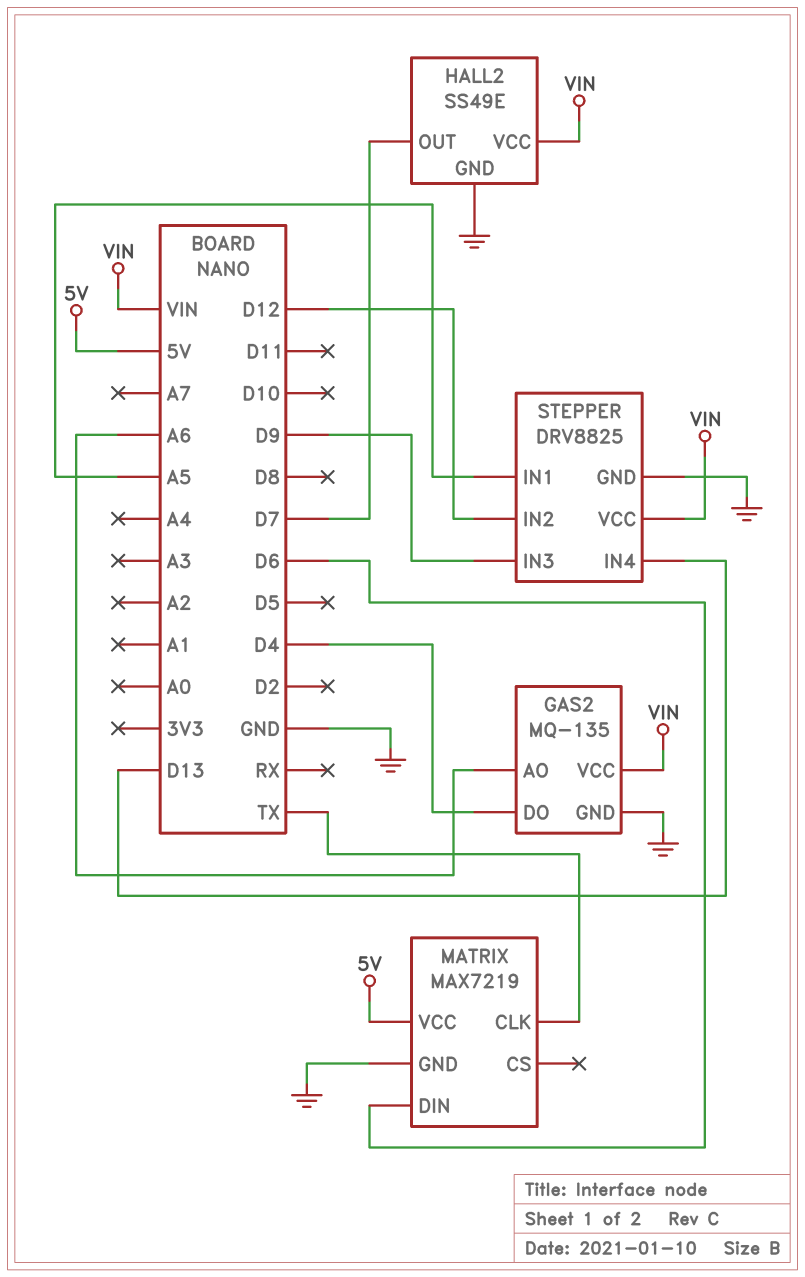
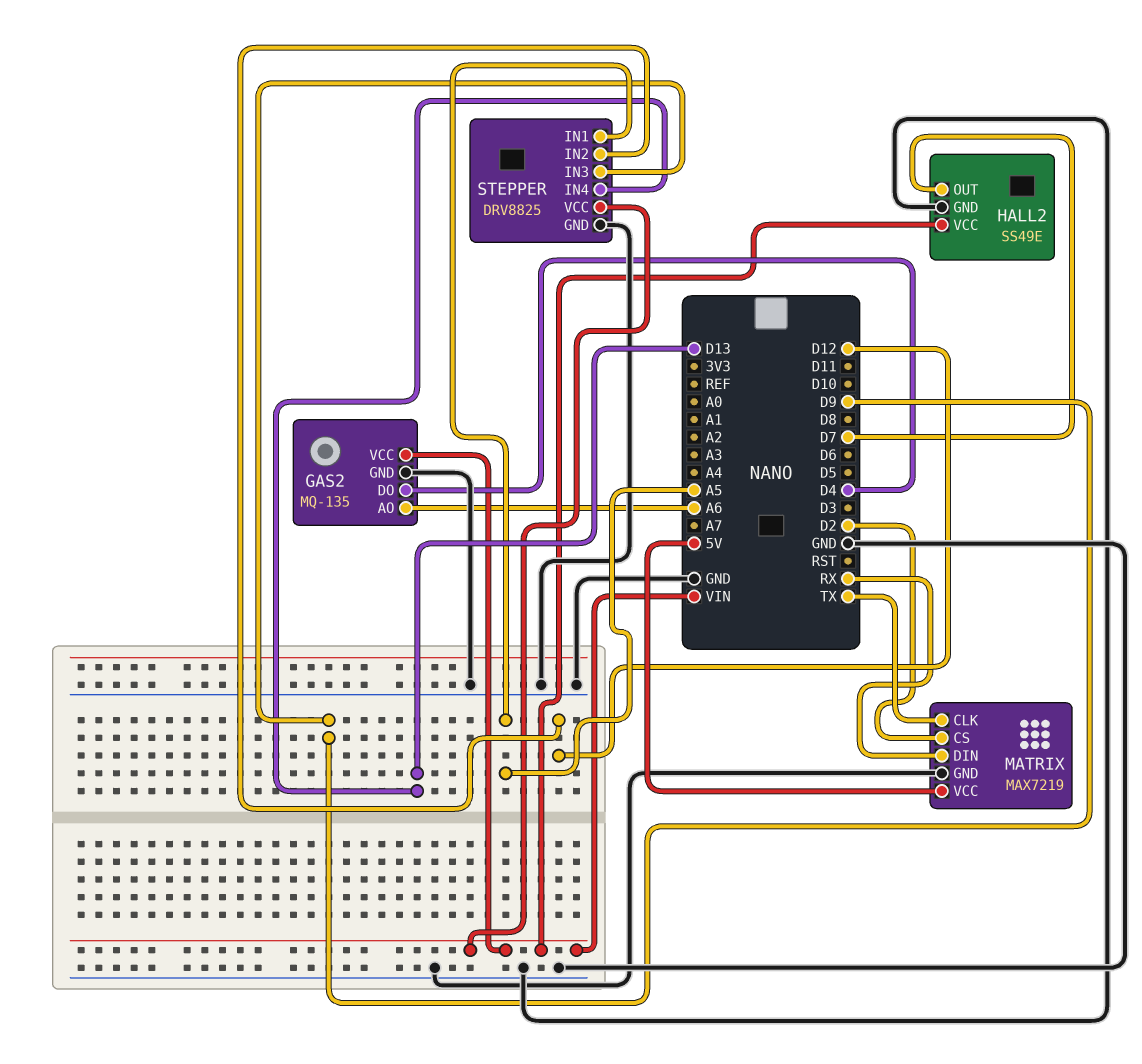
MATRIX pin CS: none -> D2
MATRIX pin DIN: D6 -> RX

